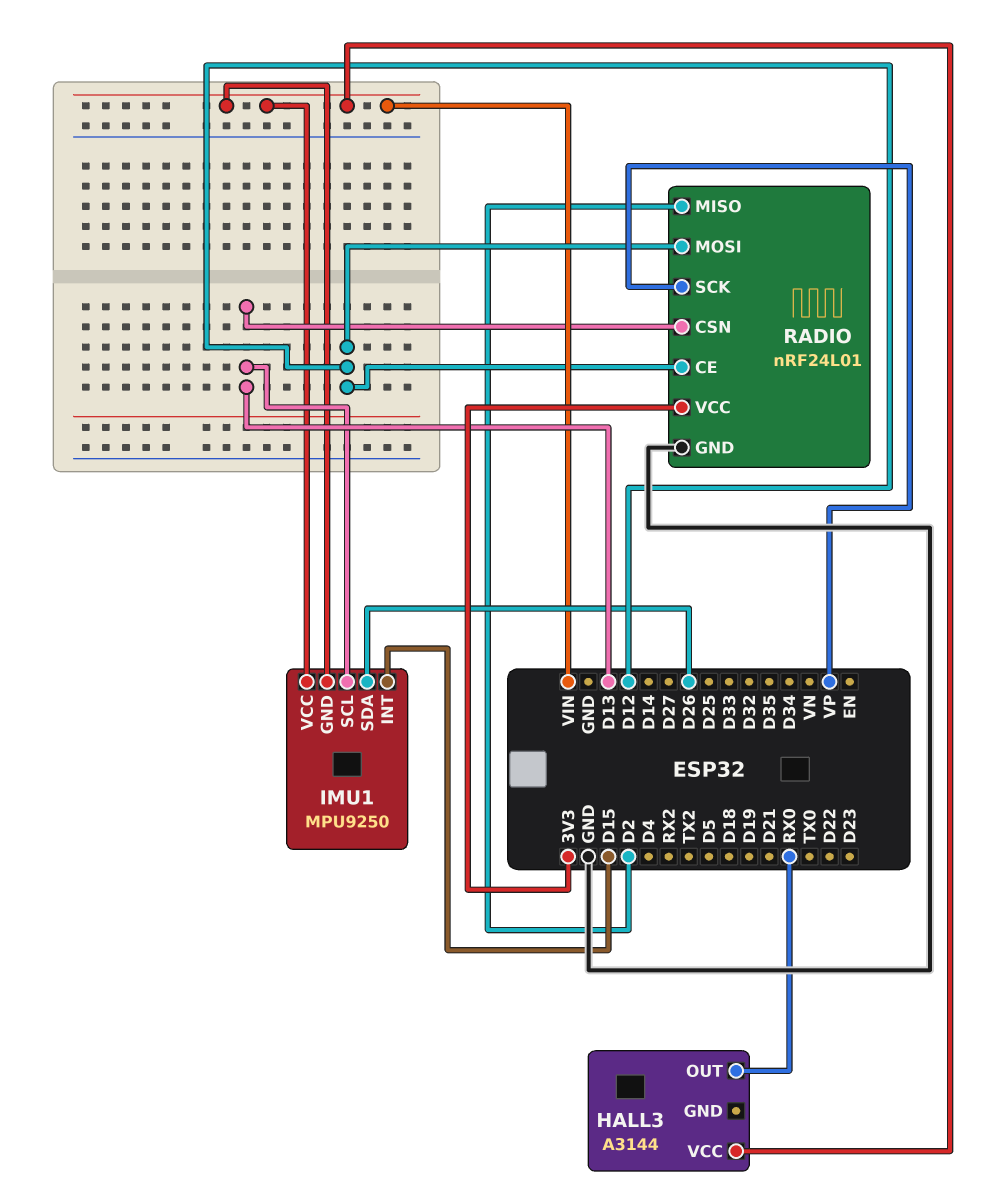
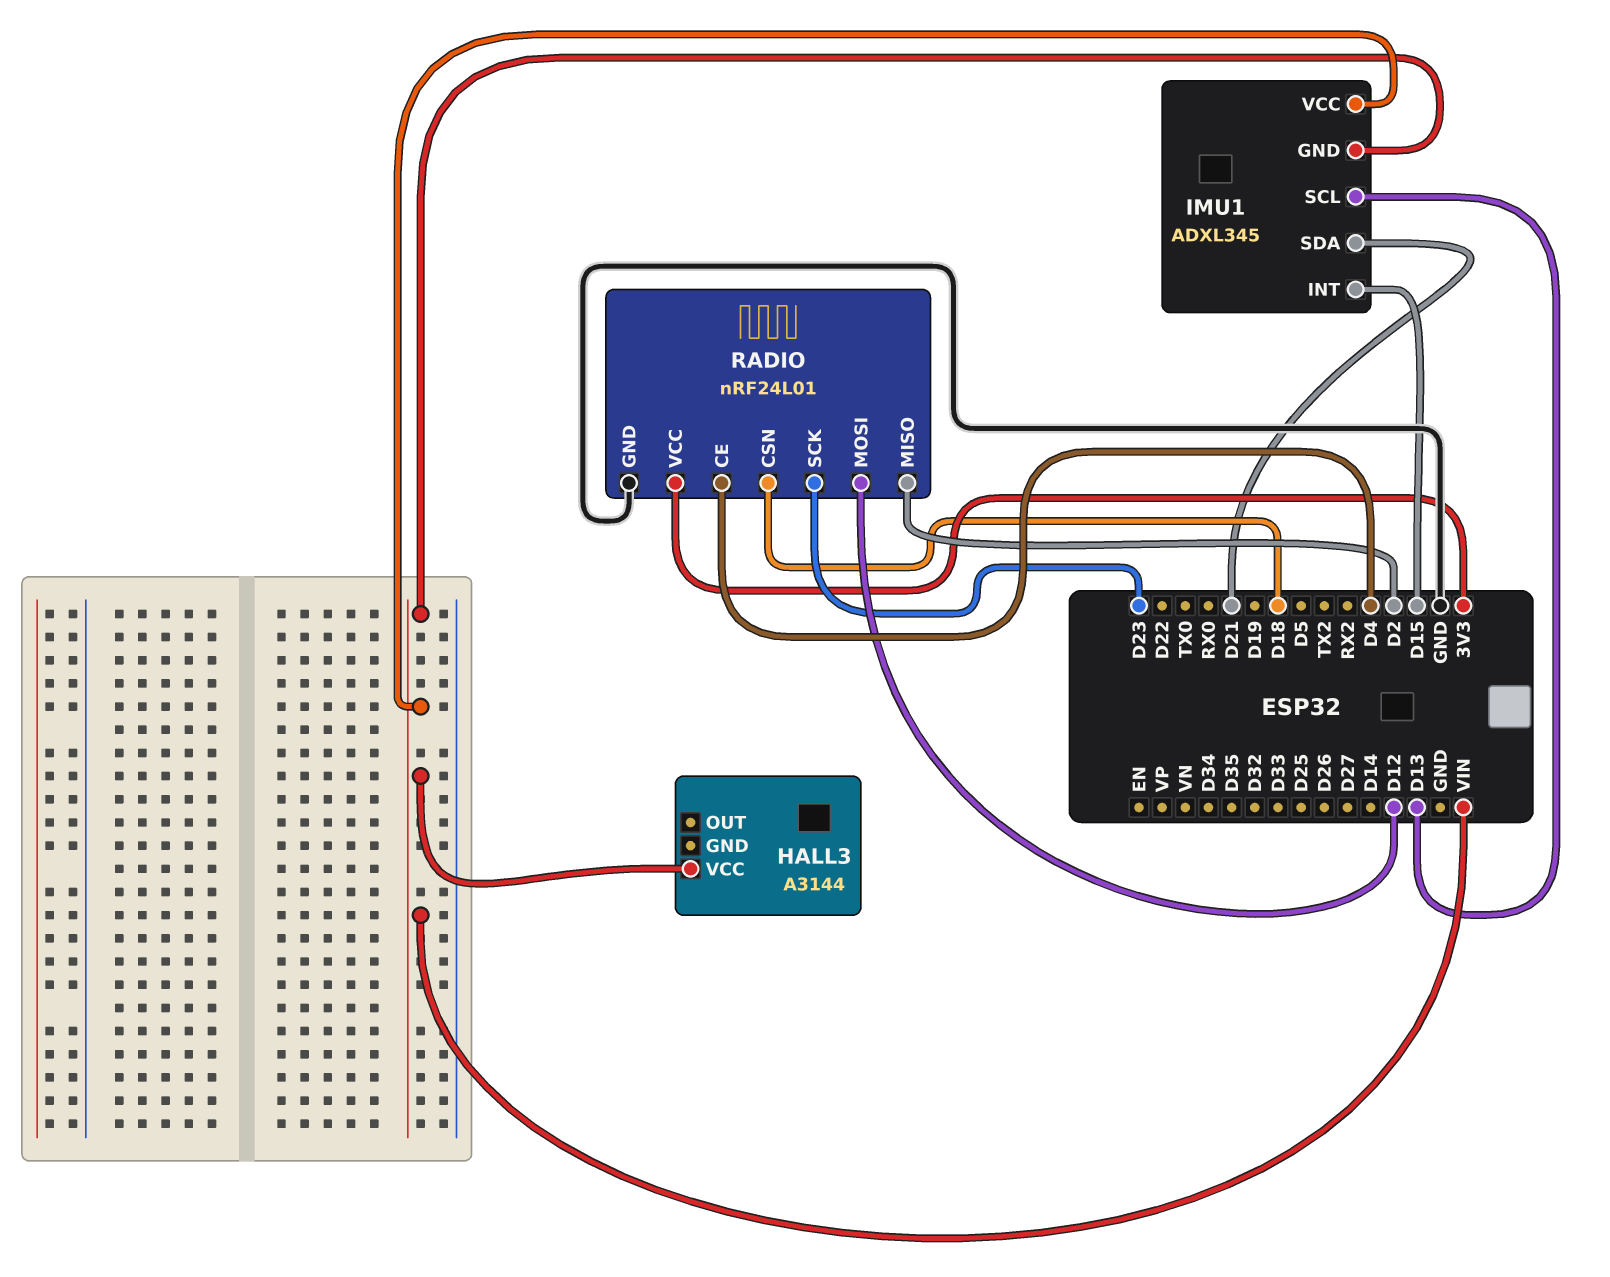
HALL3 pin OUT: RX0 -> none
IMU1: MPU9250 -> ADXL345
IMU1 pin SDA: D26 -> D21
RADIO pin CE: D12 -> D4
RADIO pin CSN: D13 -> D18
RADIO pin SCK: VP -> D23

